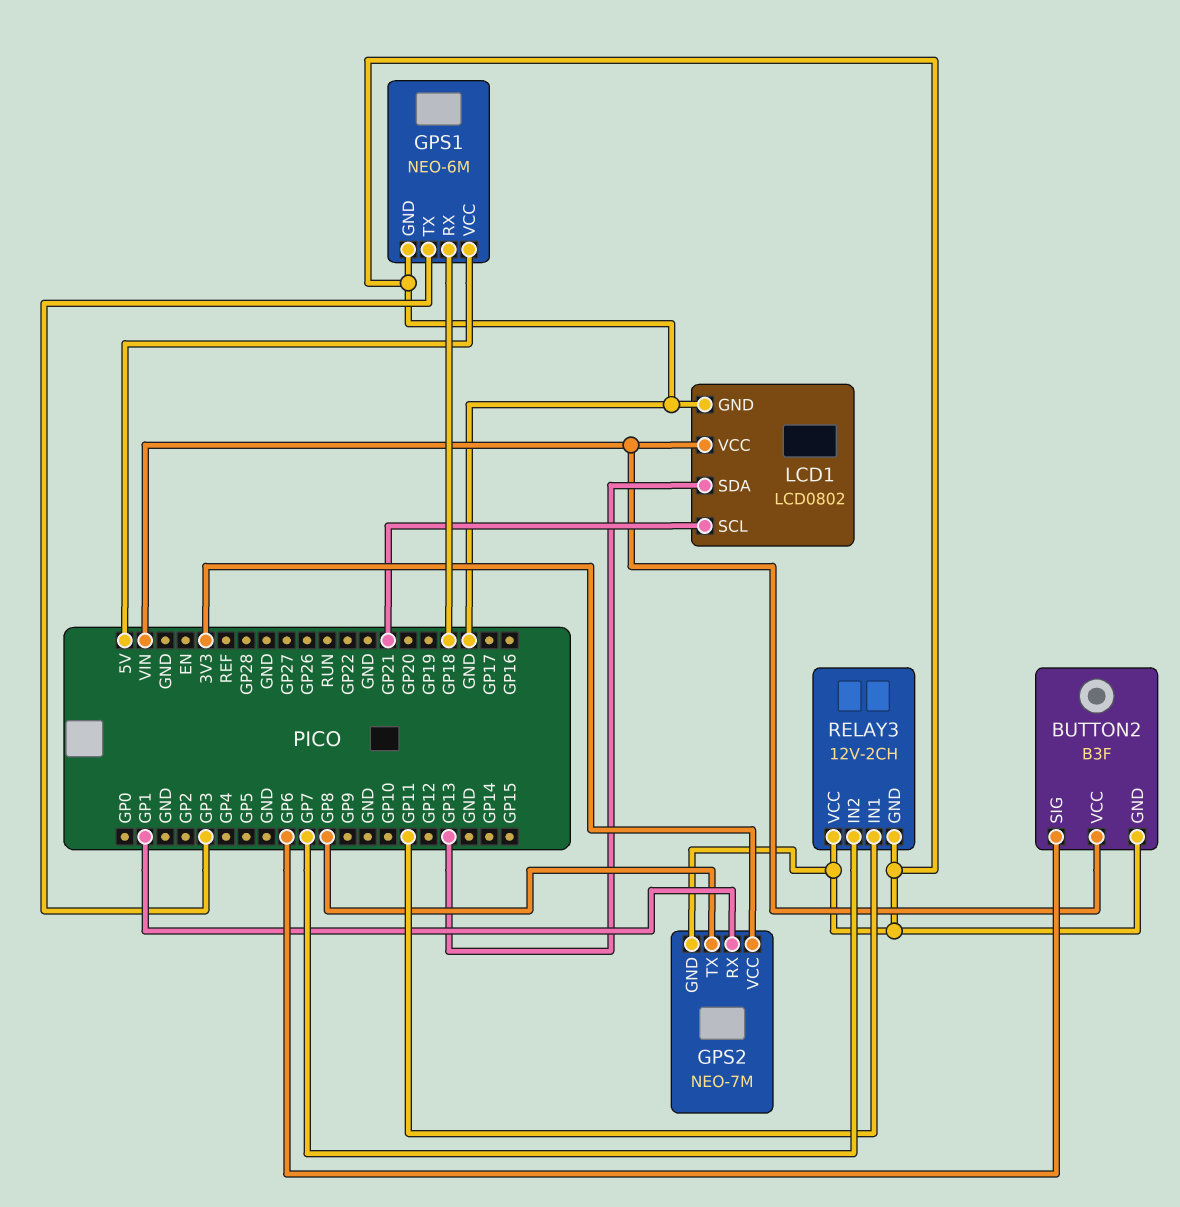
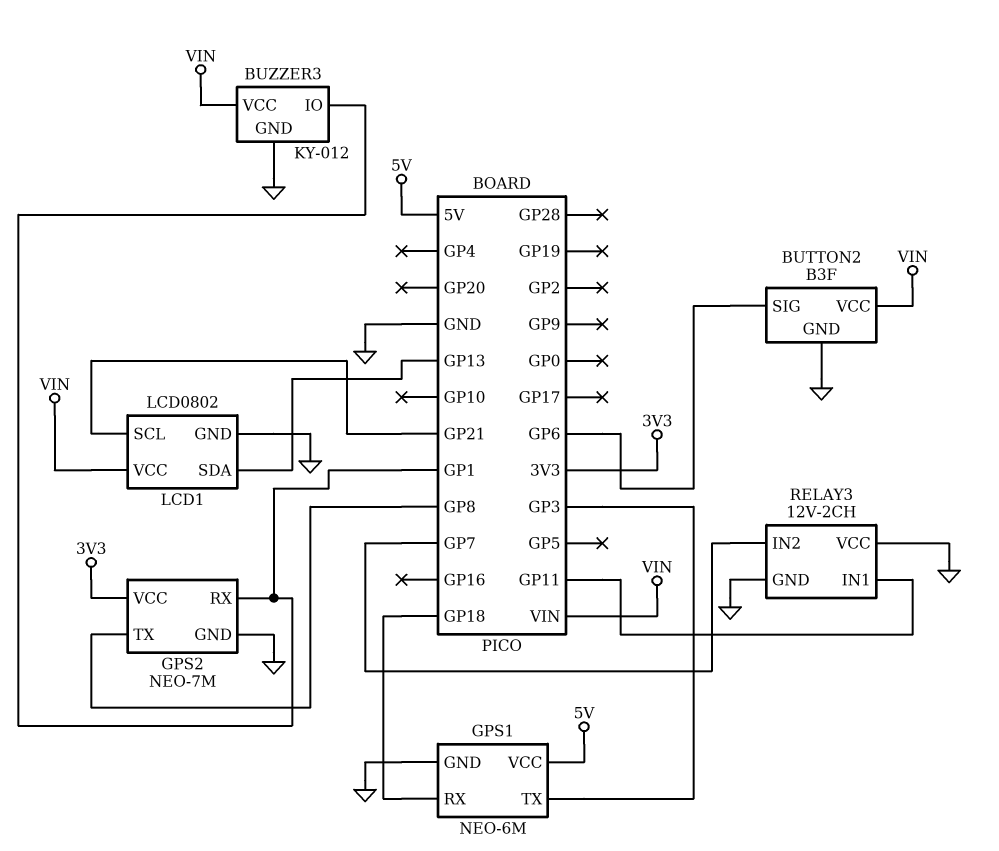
BUZZER3: none -> KY-012
BUZZER3 pin GND: none -> GND
BUZZER3 pin IO: none -> GP1
BUZZER3 pin VCC: none -> VIN

